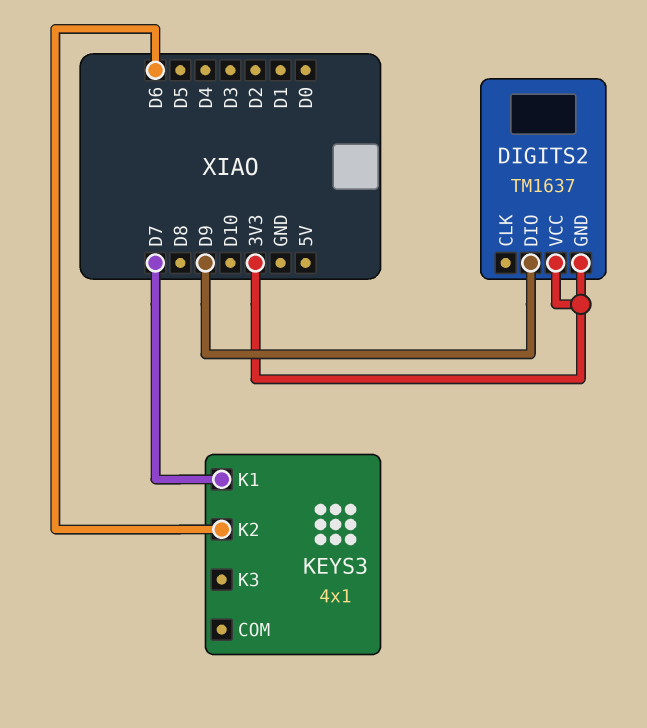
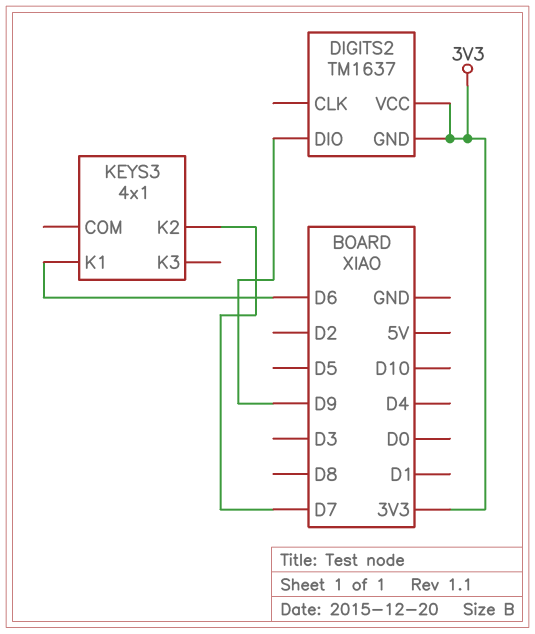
KEYS3 pin K1: D7 -> D6
KEYS3 pin K2: D6 -> D7

